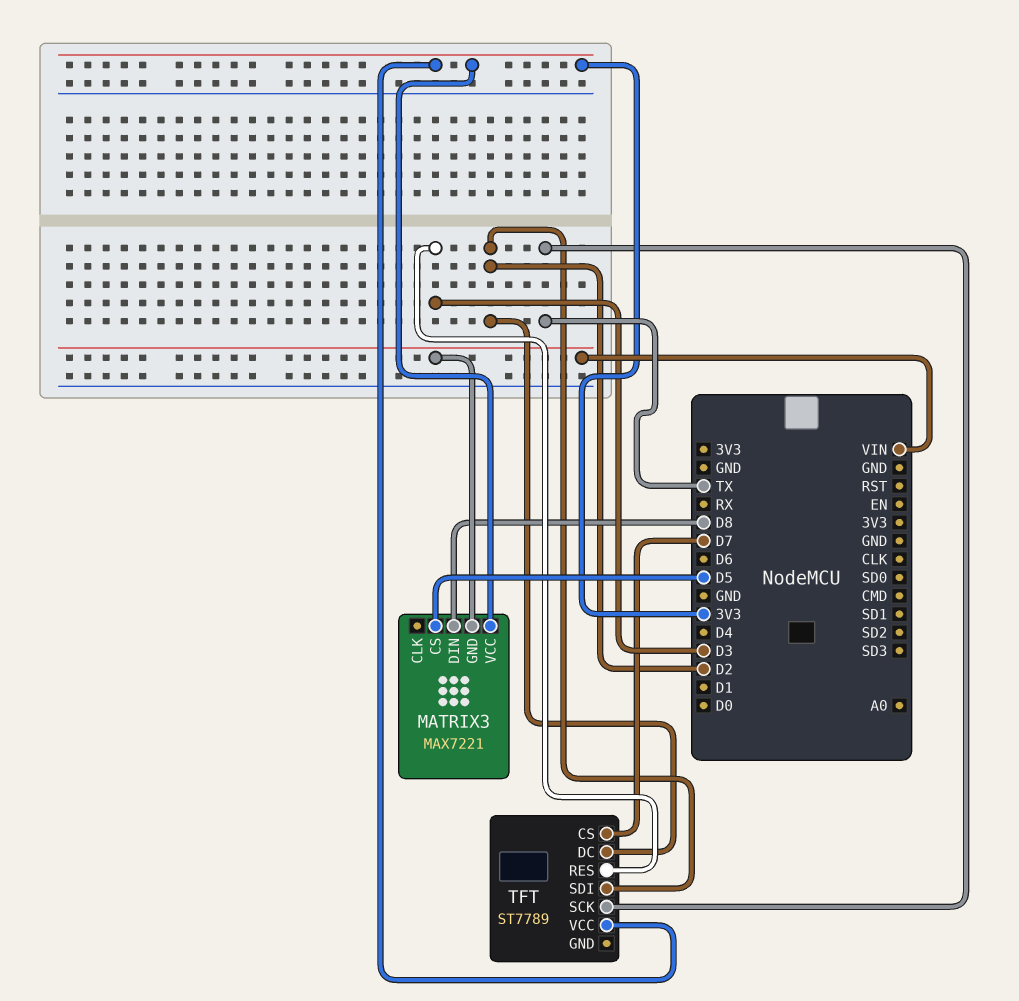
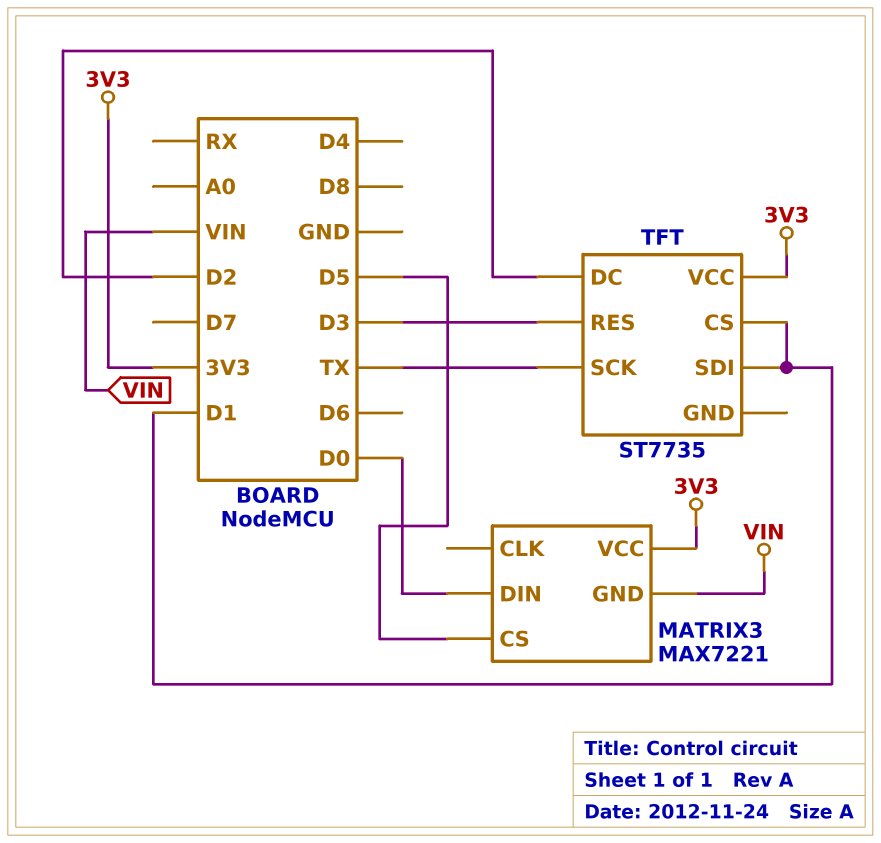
MATRIX3 pin DIN: D8 -> D0
TFT: ST7789 -> ST7735
TFT pin CS: D7 -> D1
TFT pin SDI: D2 -> D1

